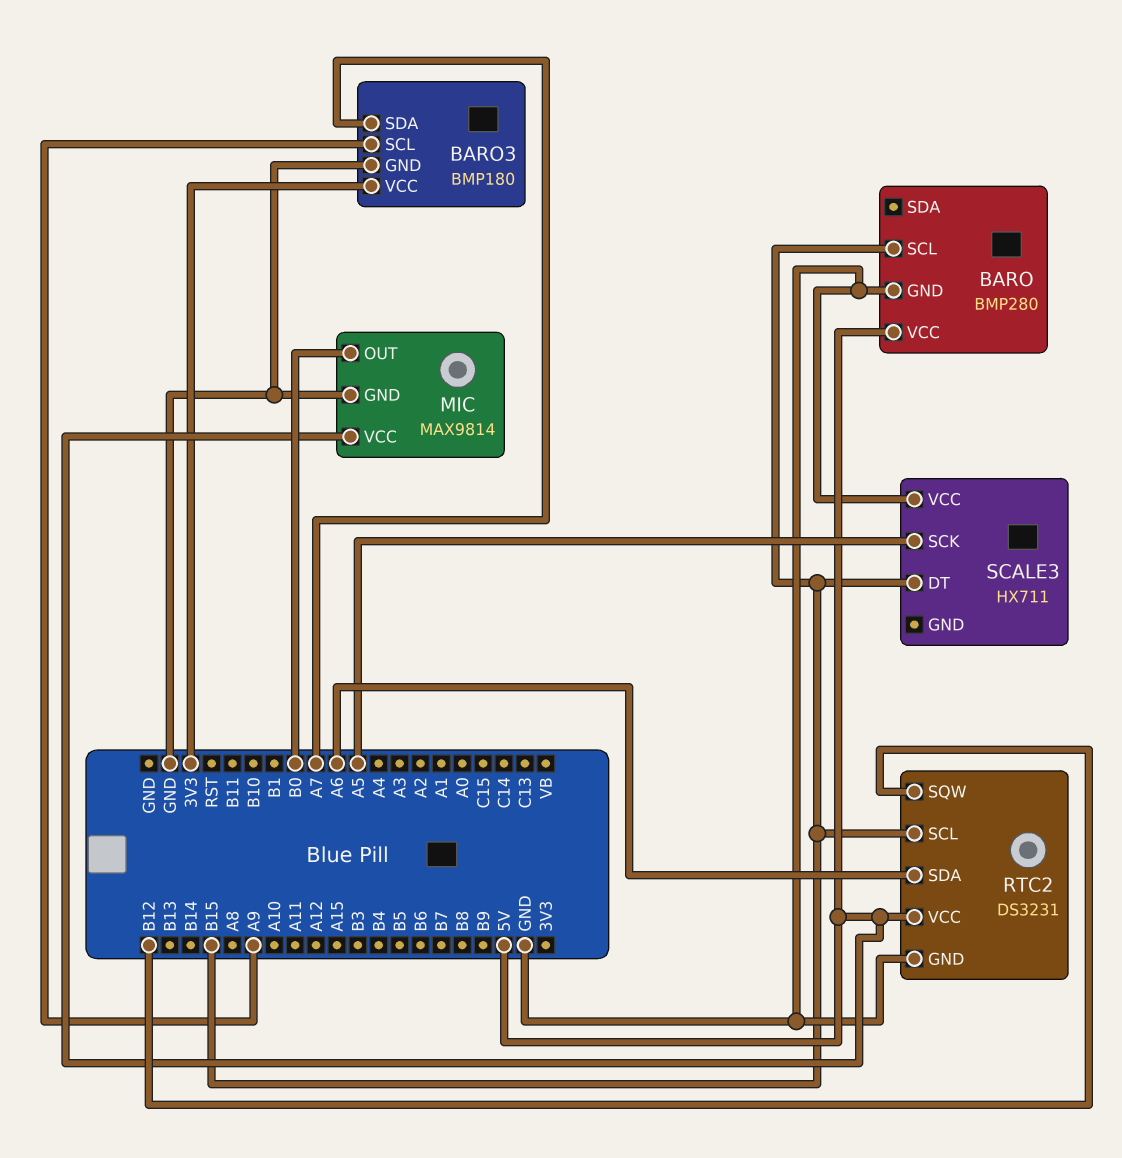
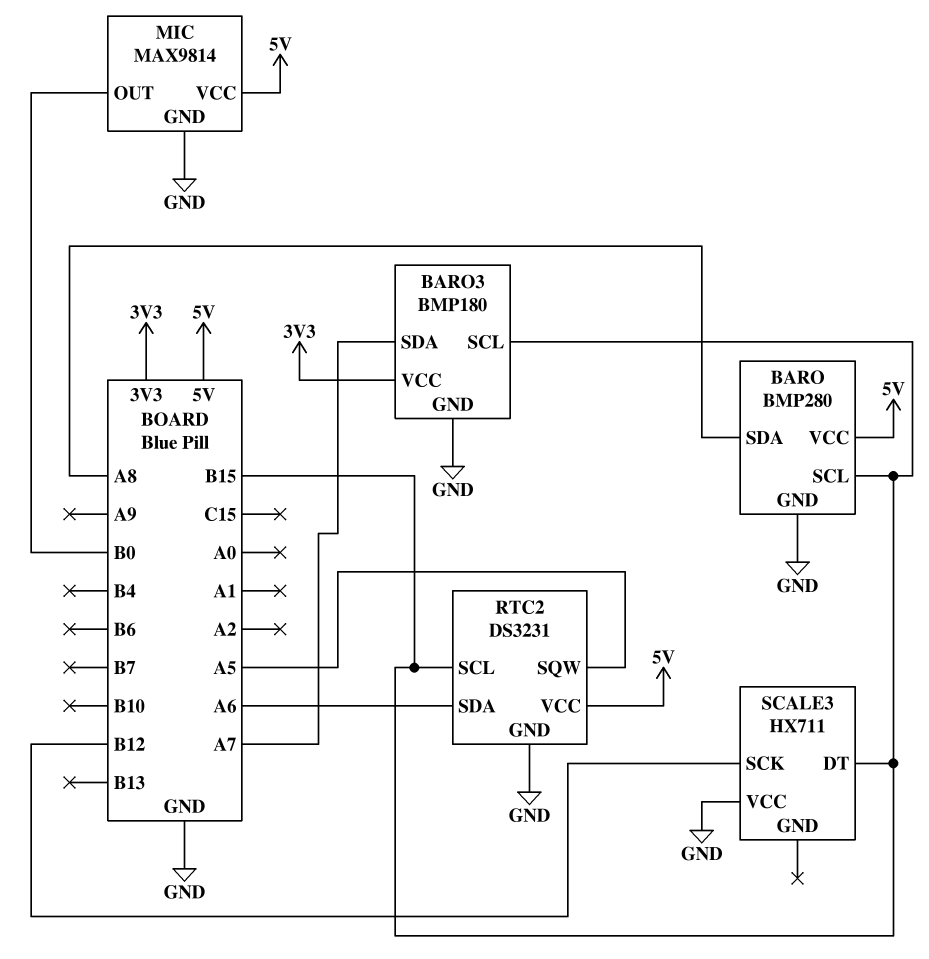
BARO pin SDA: none -> A8
BARO3 pin SCL: A9 -> B15
RTC2 pin SQW: B12 -> A5
SCALE3 pin SCK: A5 -> B12

